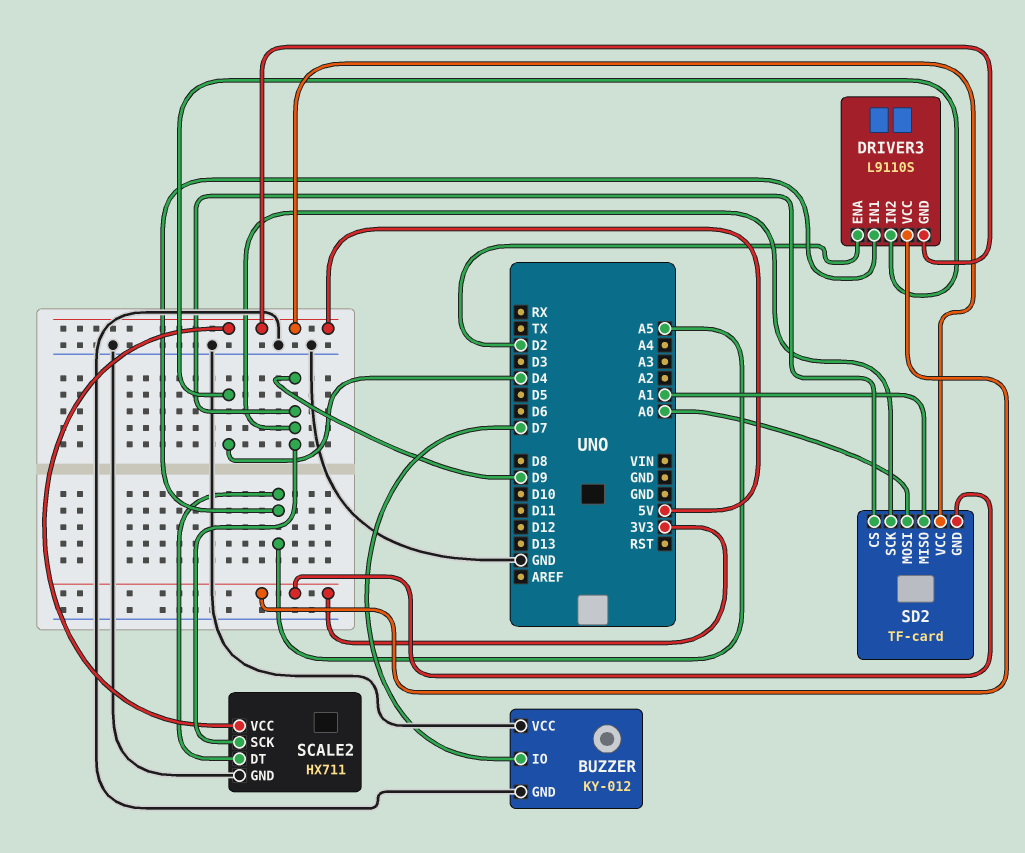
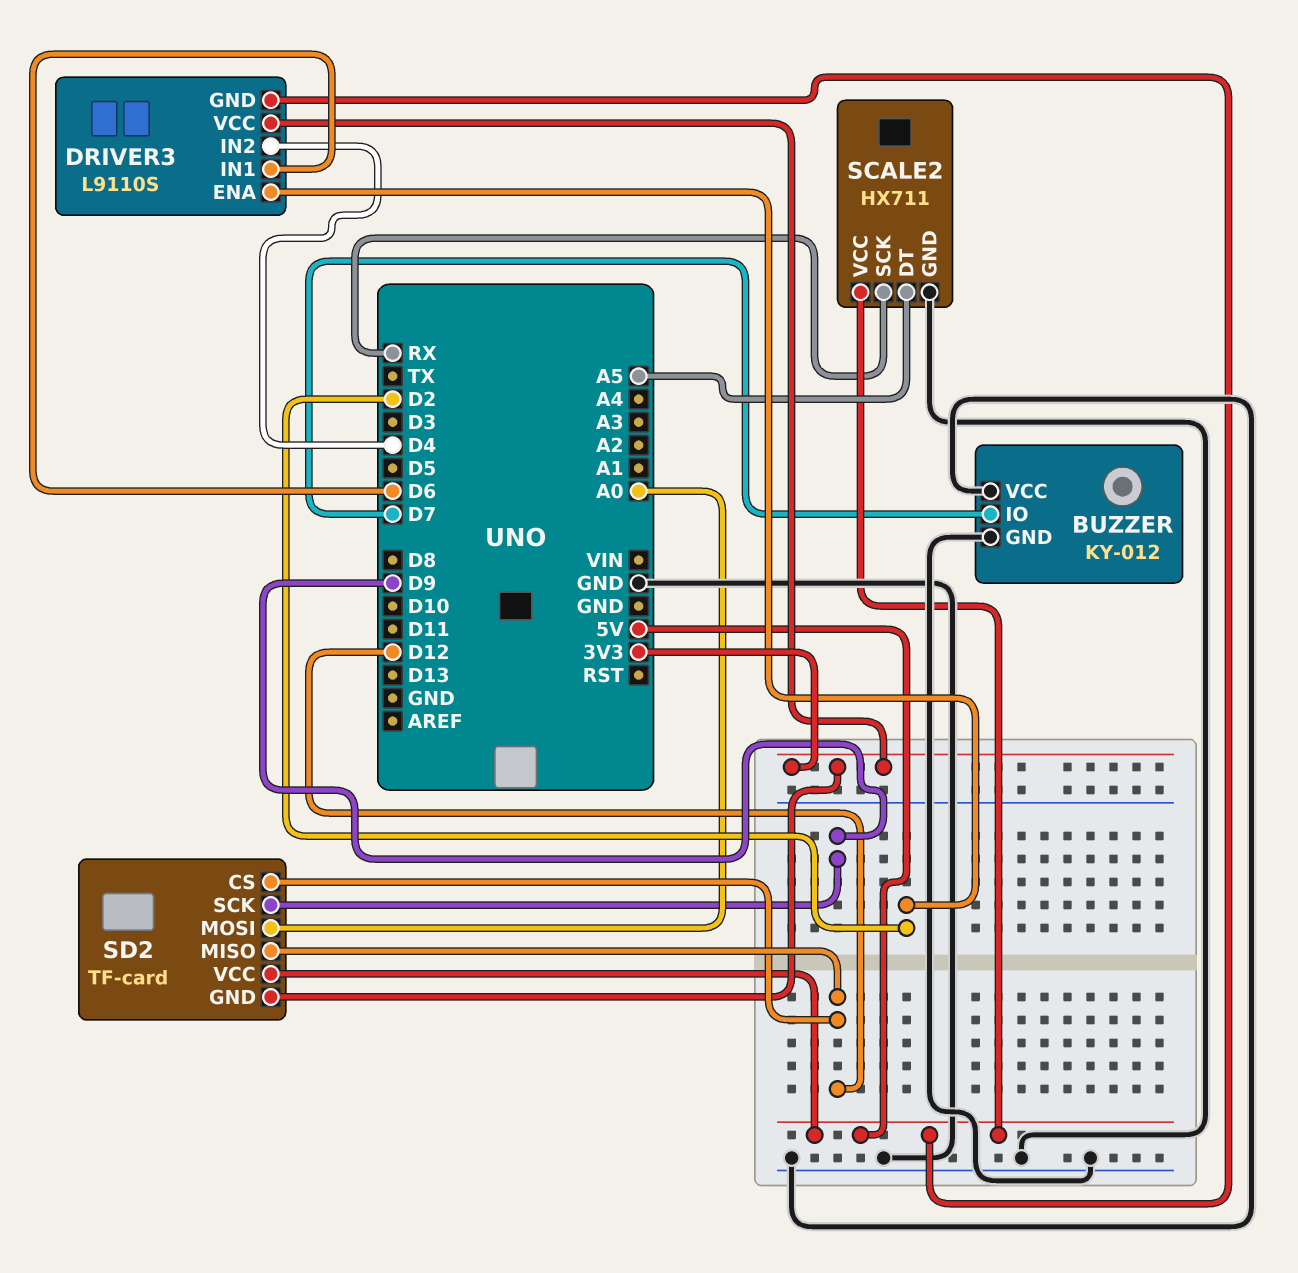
DRIVER3 pin IN1: A5 -> D6
SCALE2 pin SCK: D9 -> RX
SD2 pin CS: D9 -> D12
SD2 pin MISO: A1 -> D12

